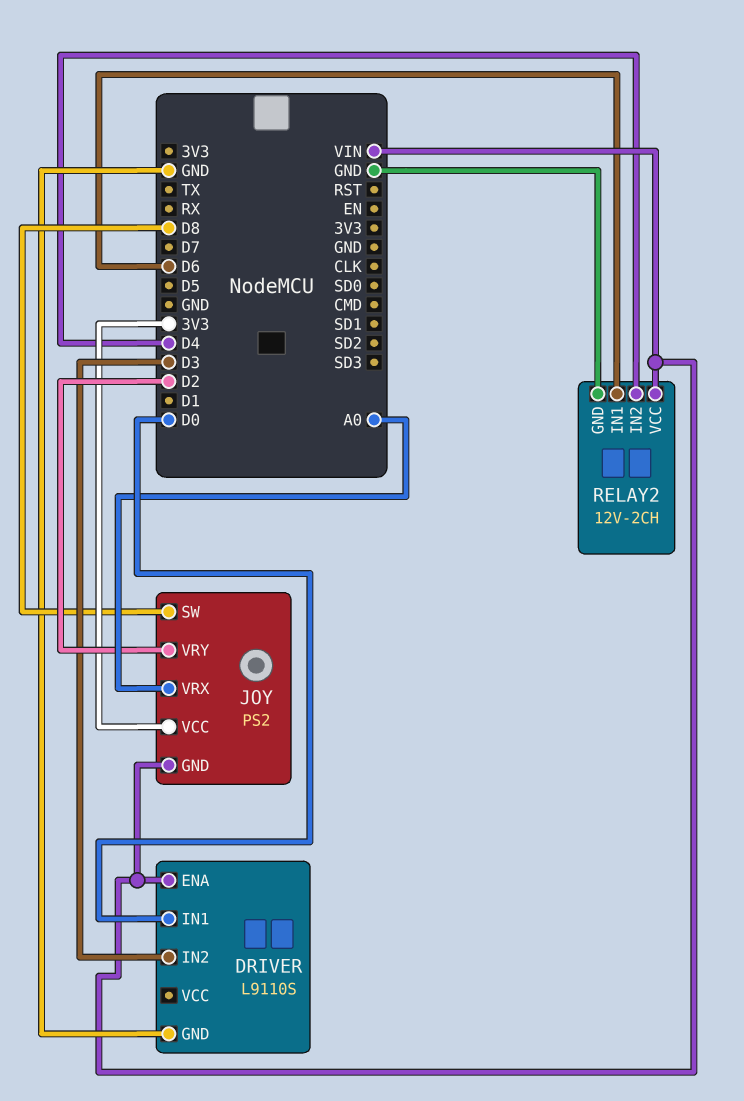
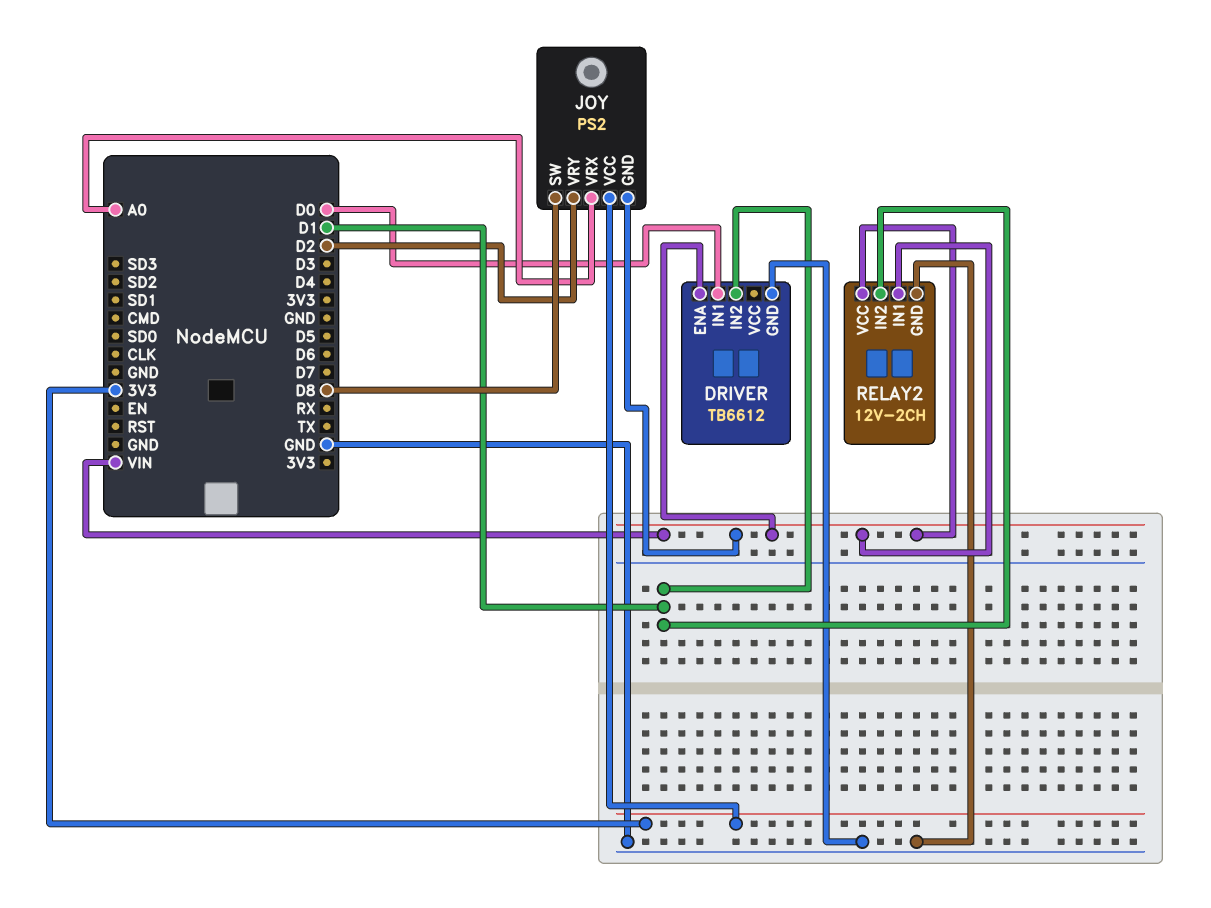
DRIVER: L9110S -> TB6612
DRIVER pin IN2: D3 -> D1
RELAY2 pin IN1: D6 -> VIN
RELAY2 pin IN2: D4 -> D1

